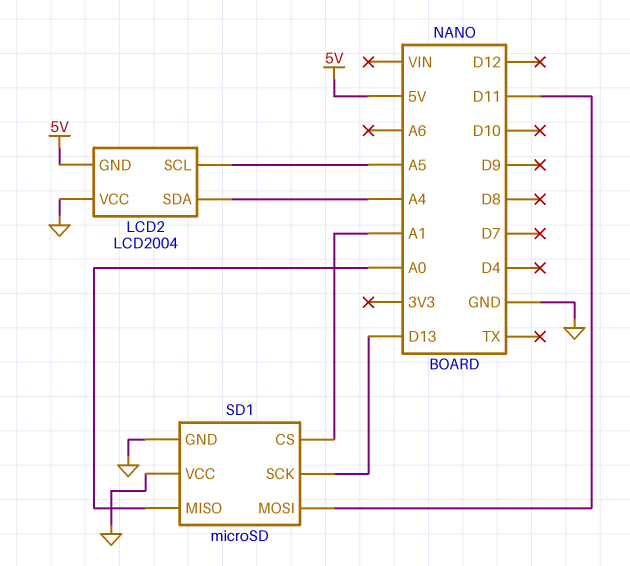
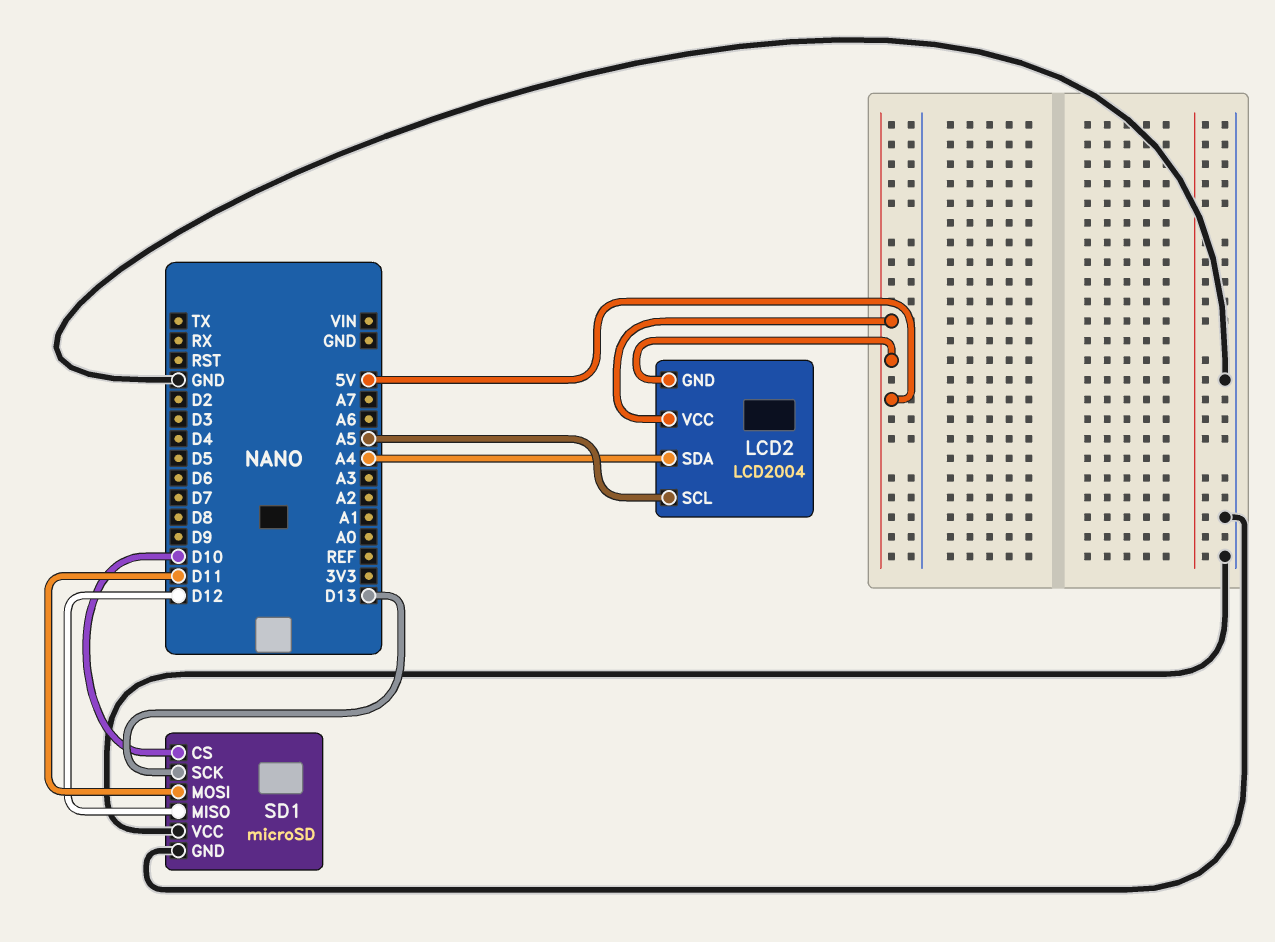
LCD2 pin VCC: GND -> 5V
SD1 pin CS: A1 -> D10
SD1 pin MISO: A0 -> D12

